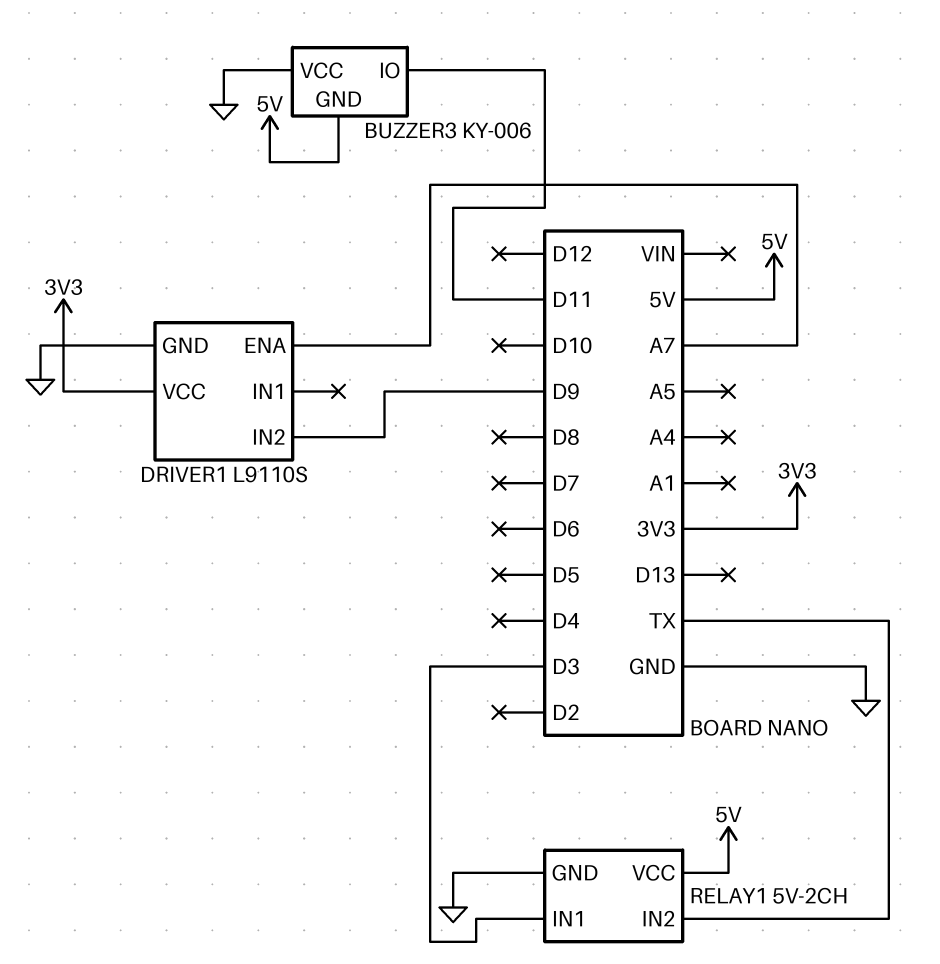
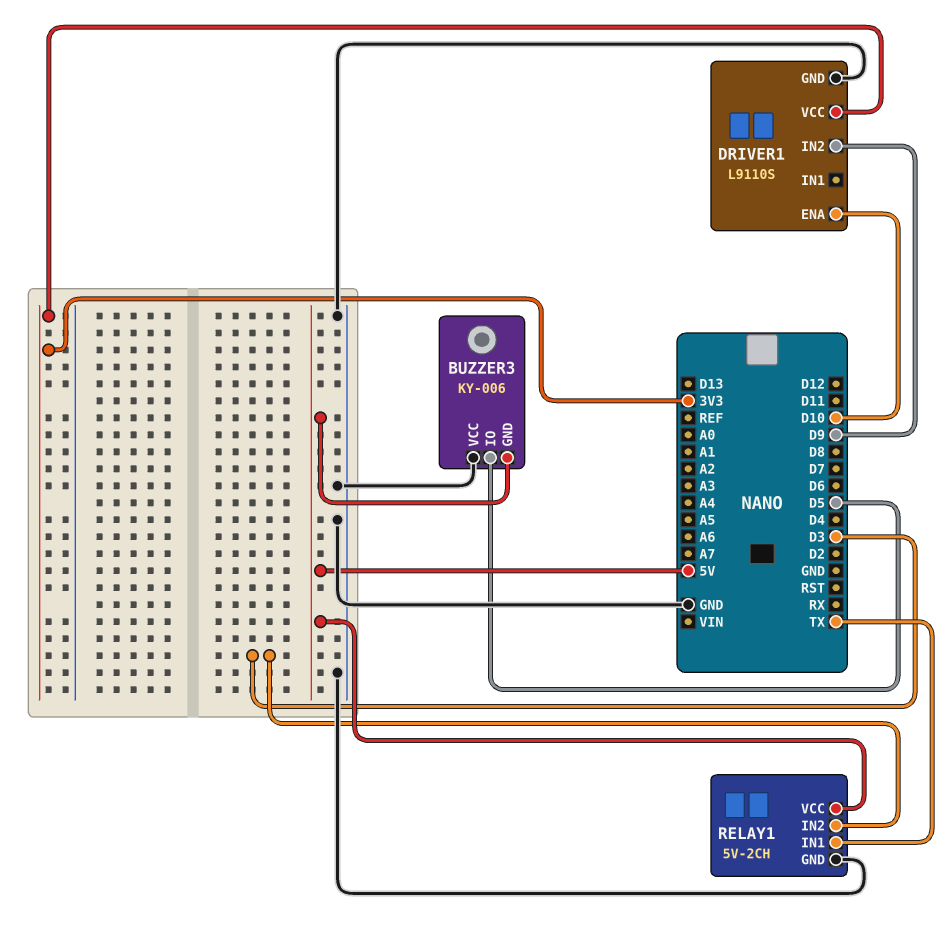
BUZZER3 pin IO: D11 -> D5
DRIVER1 pin ENA: A7 -> D10
RELAY1 pin IN1: D3 -> TX
RELAY1 pin IN2: TX -> D3

